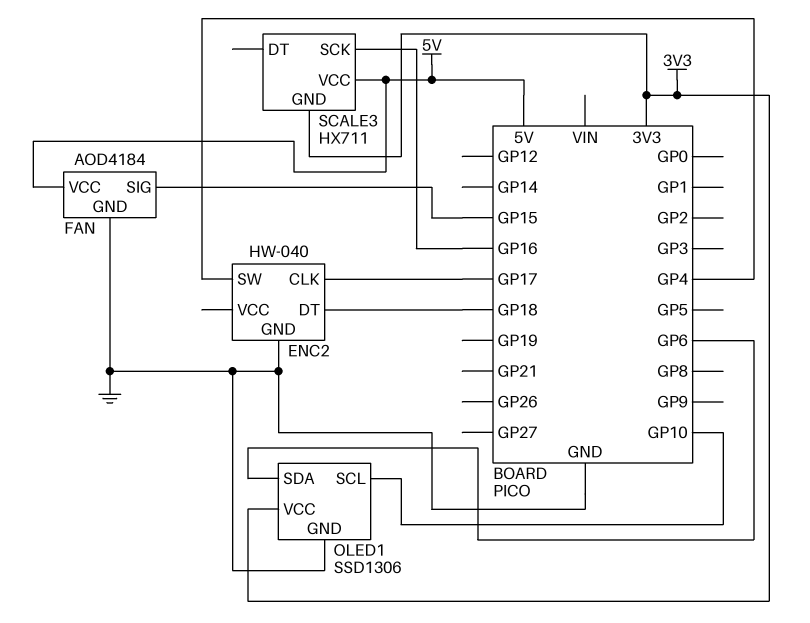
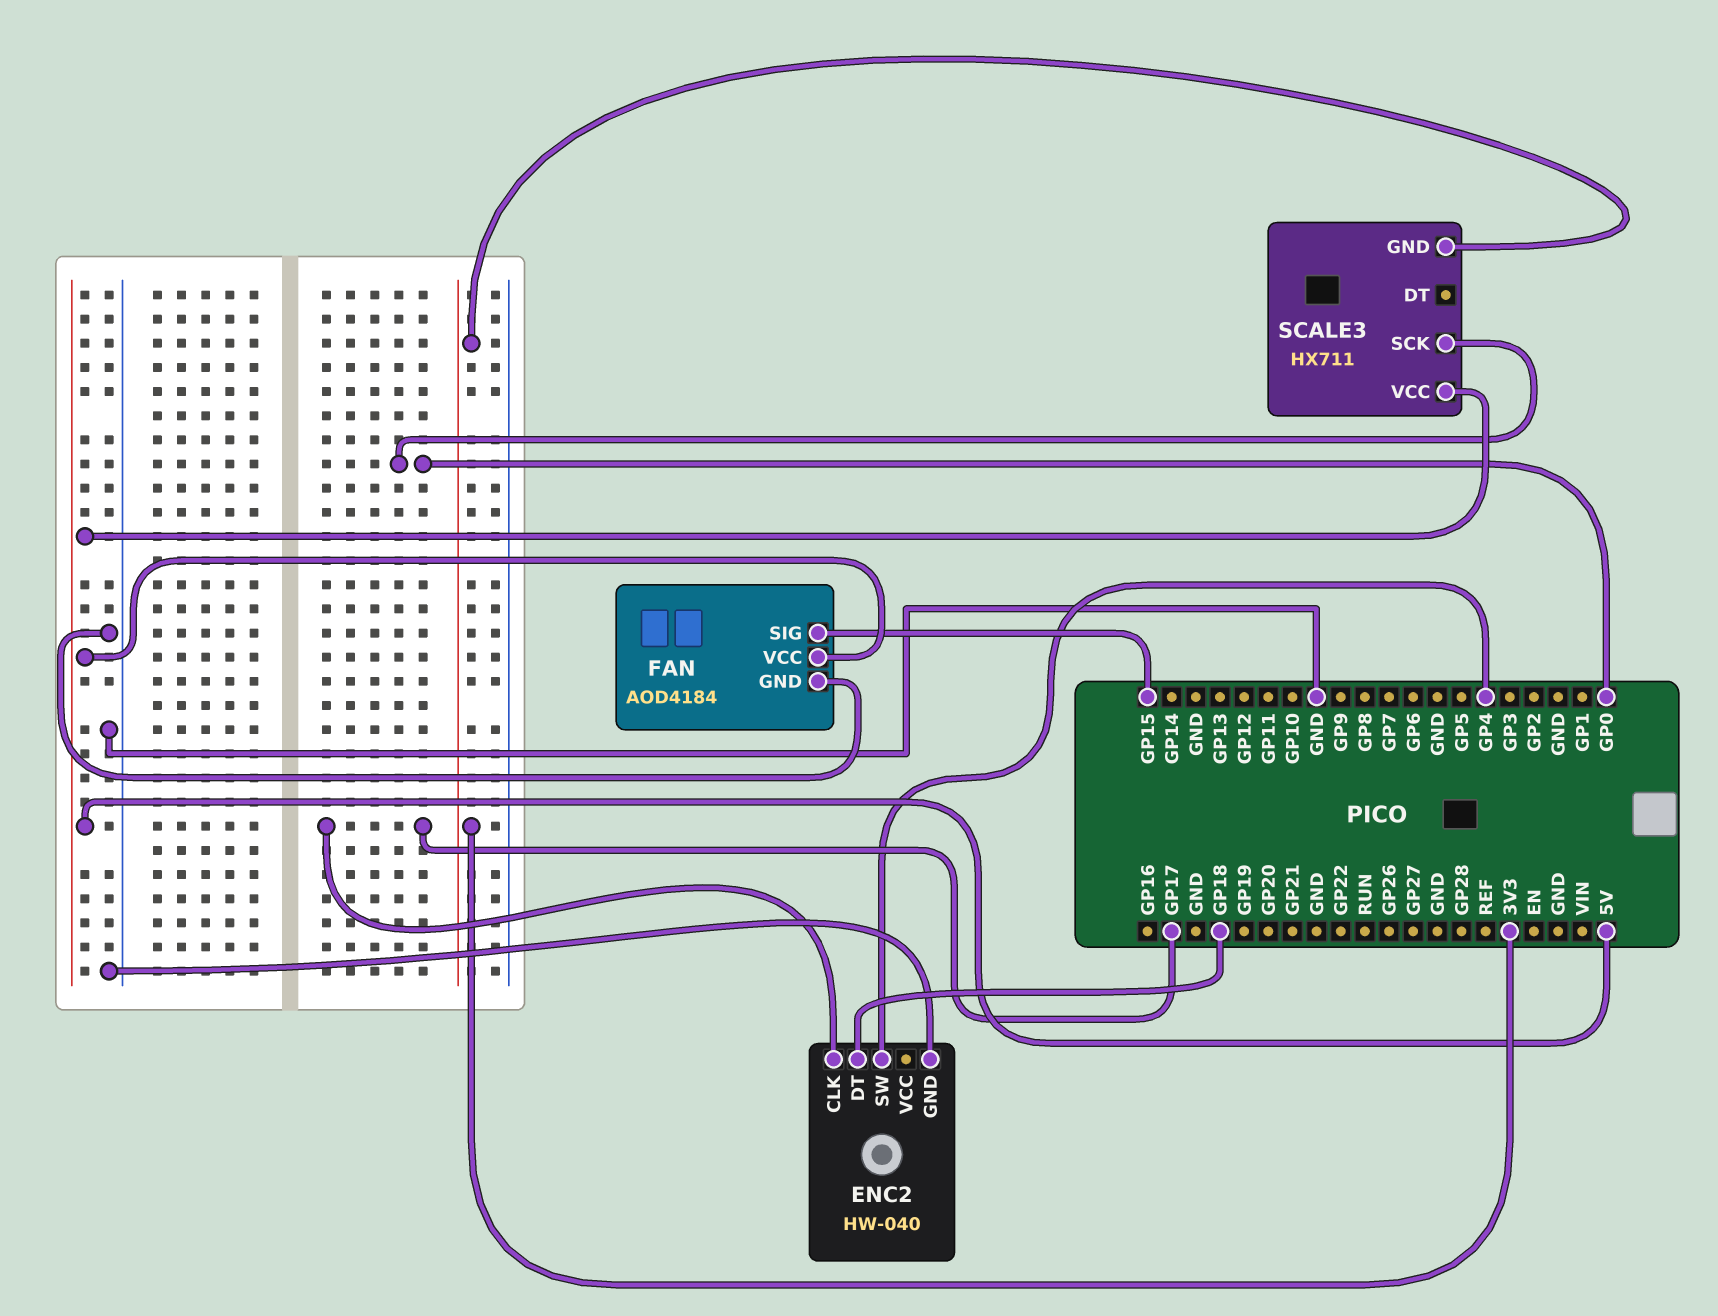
OLED1: SSD1306 -> none
OLED1 pin GND: GND -> none
OLED1 pin SCL: GP10 -> none
OLED1 pin SDA: GP6 -> none
OLED1 pin VCC: 3V3 -> none
SCALE3 pin SCK: GP16 -> GP0

